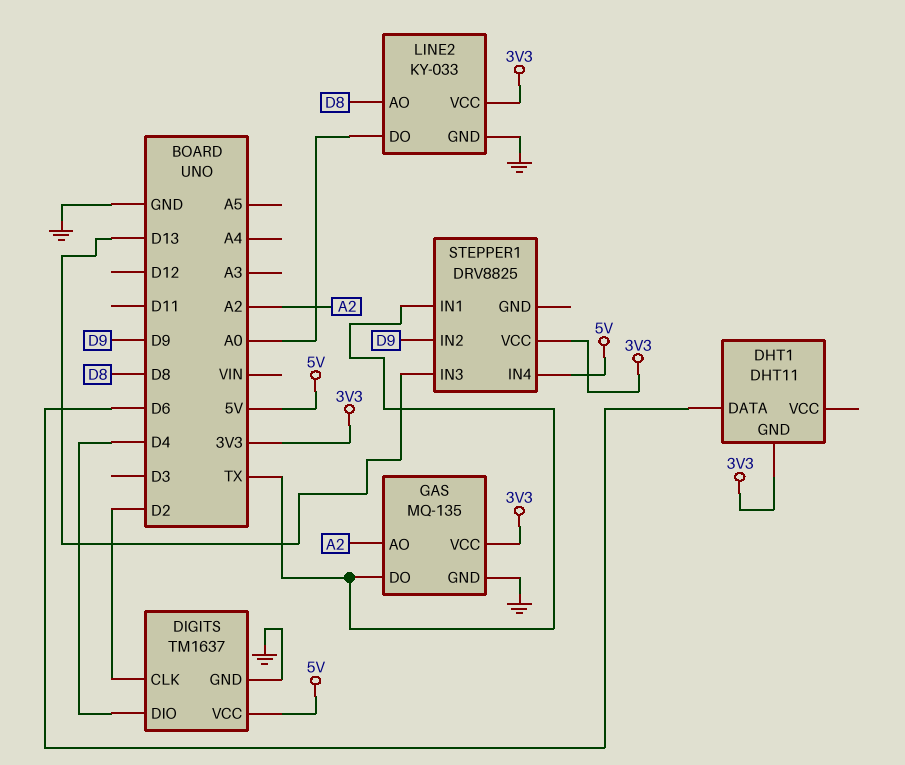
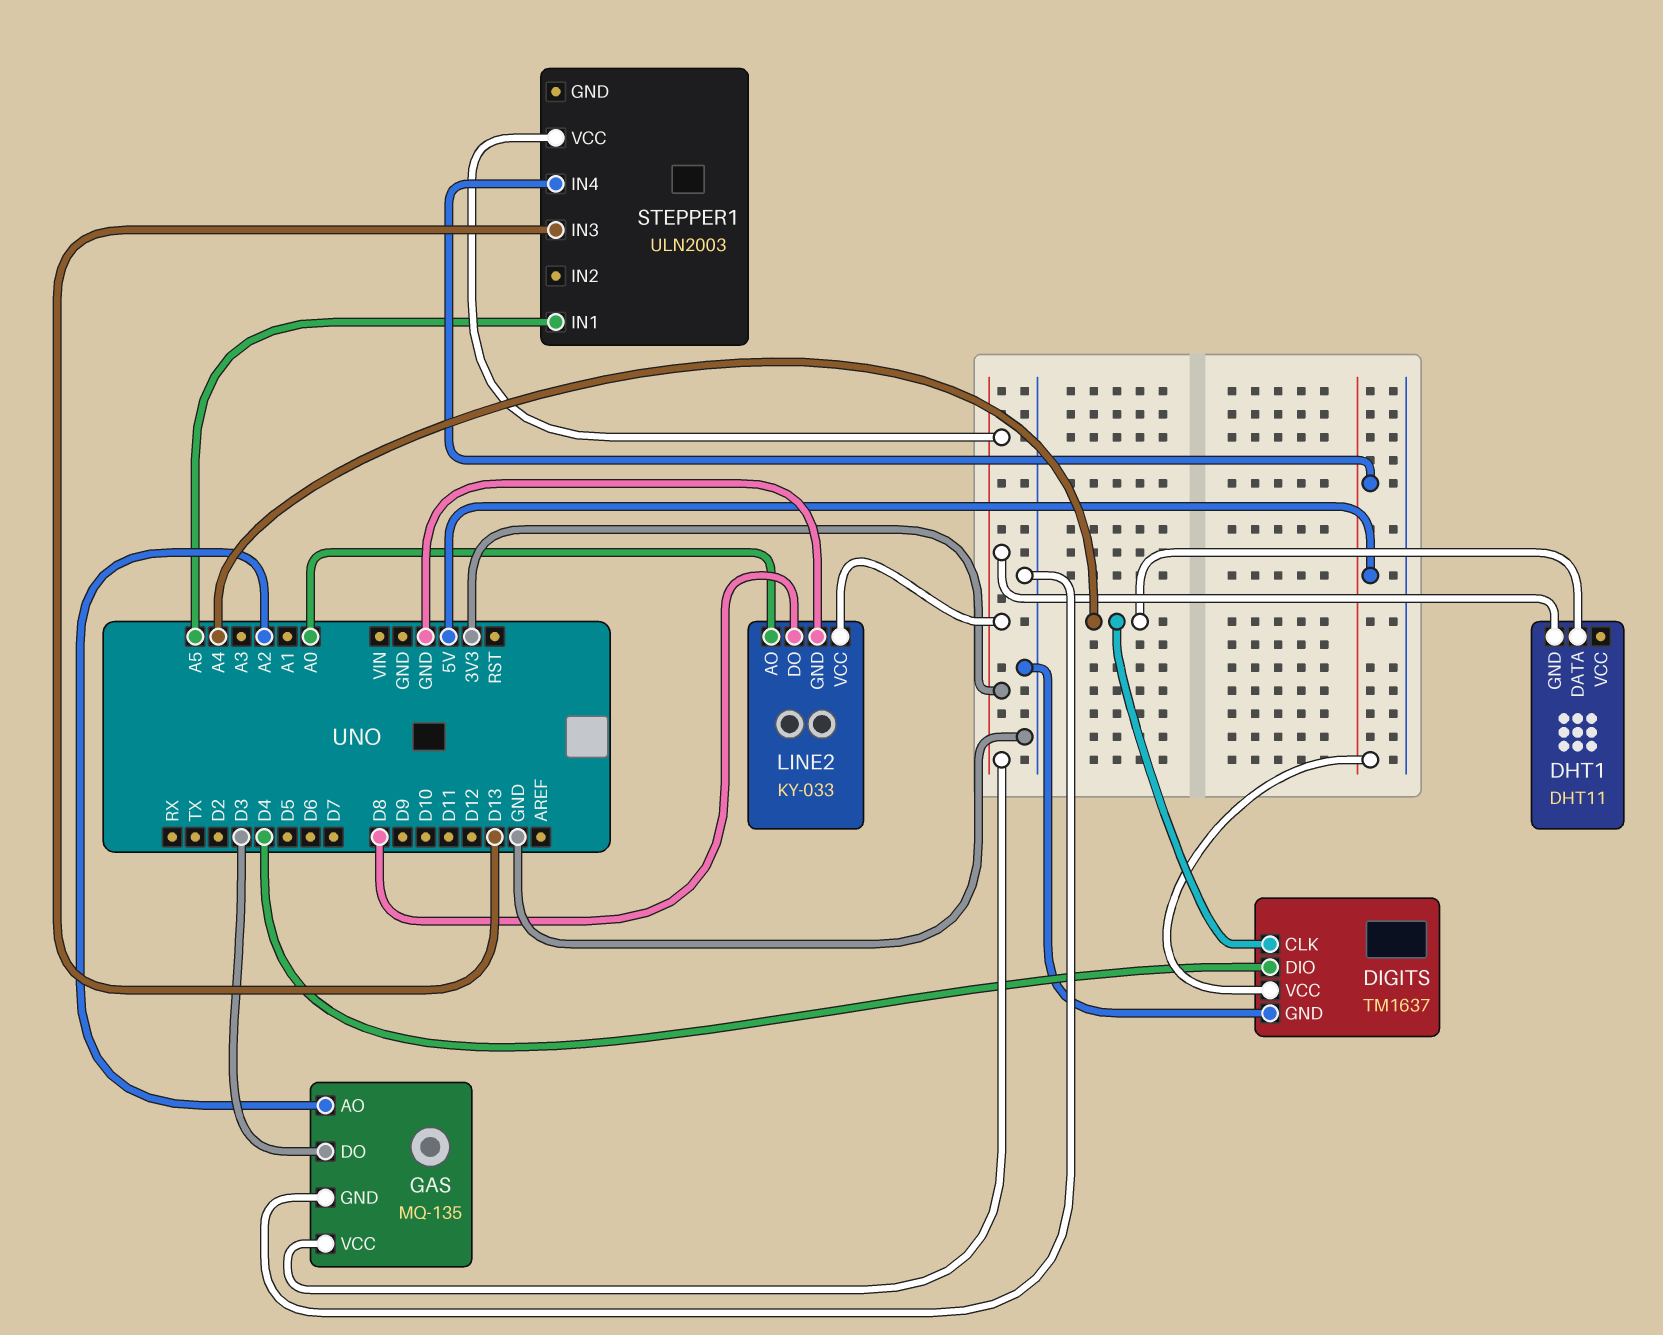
DHT1 pin DATA: D6 -> A4
DIGITS pin CLK: D2 -> A4
GAS pin DO: TX -> D3
LINE2 pin AO: D8 -> A0
LINE2 pin DO: A0 -> D8
STEPPER1: DRV8825 -> ULN2003
STEPPER1 pin IN1: TX -> A5
STEPPER1 pin IN2: D9 -> none

